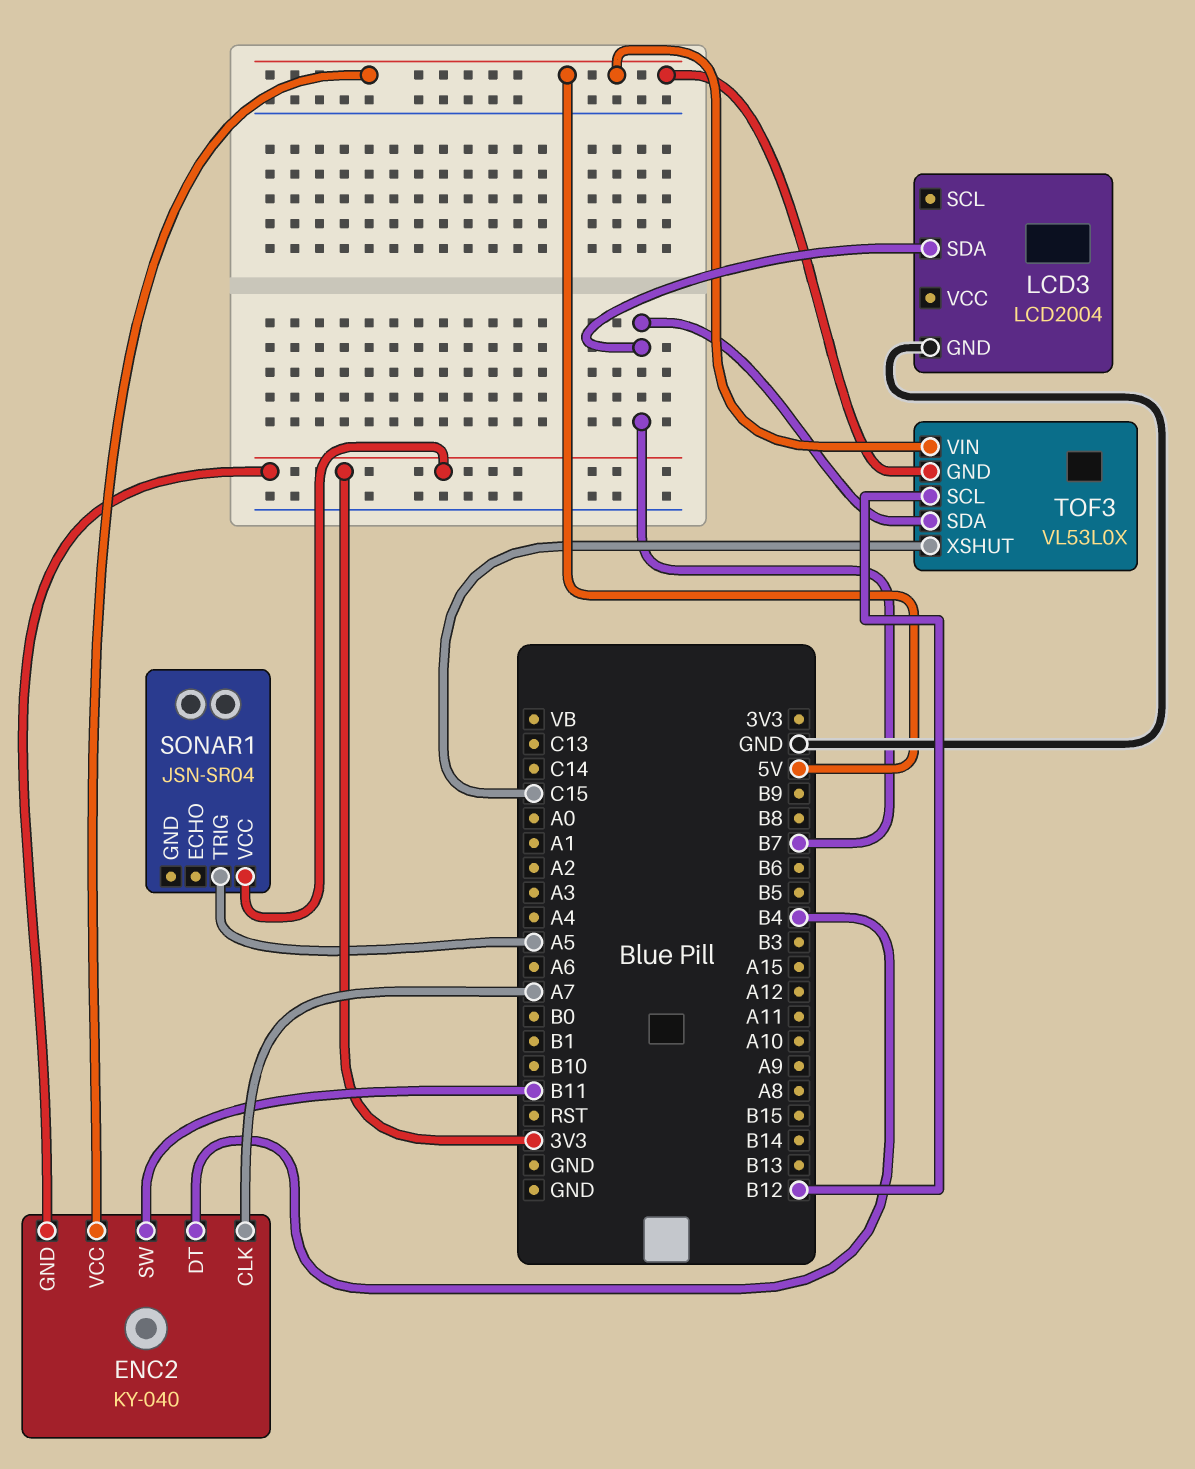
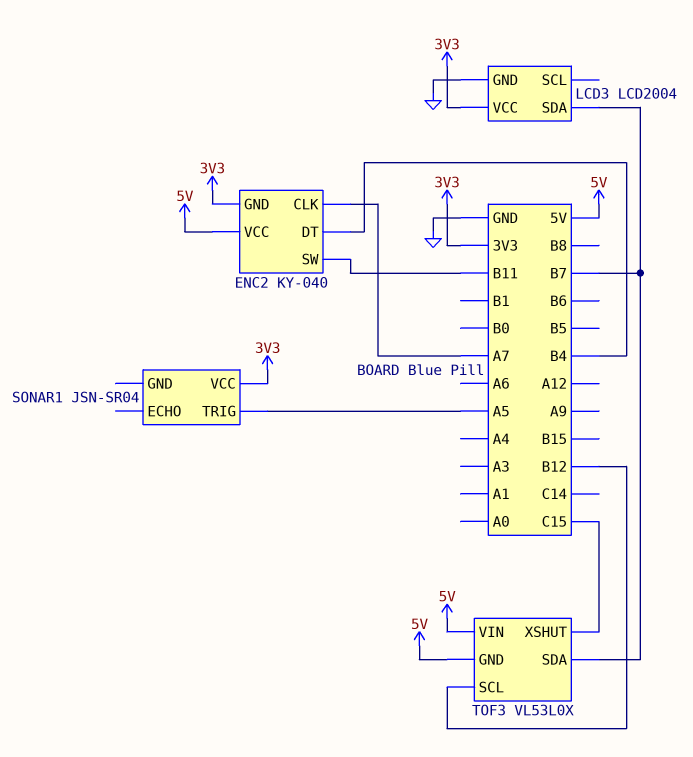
LCD3 pin VCC: none -> 3V3

